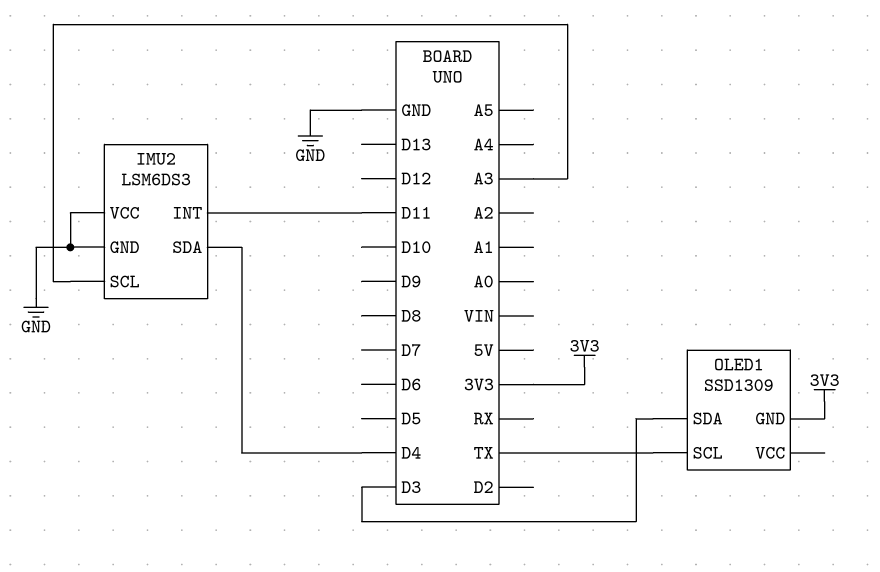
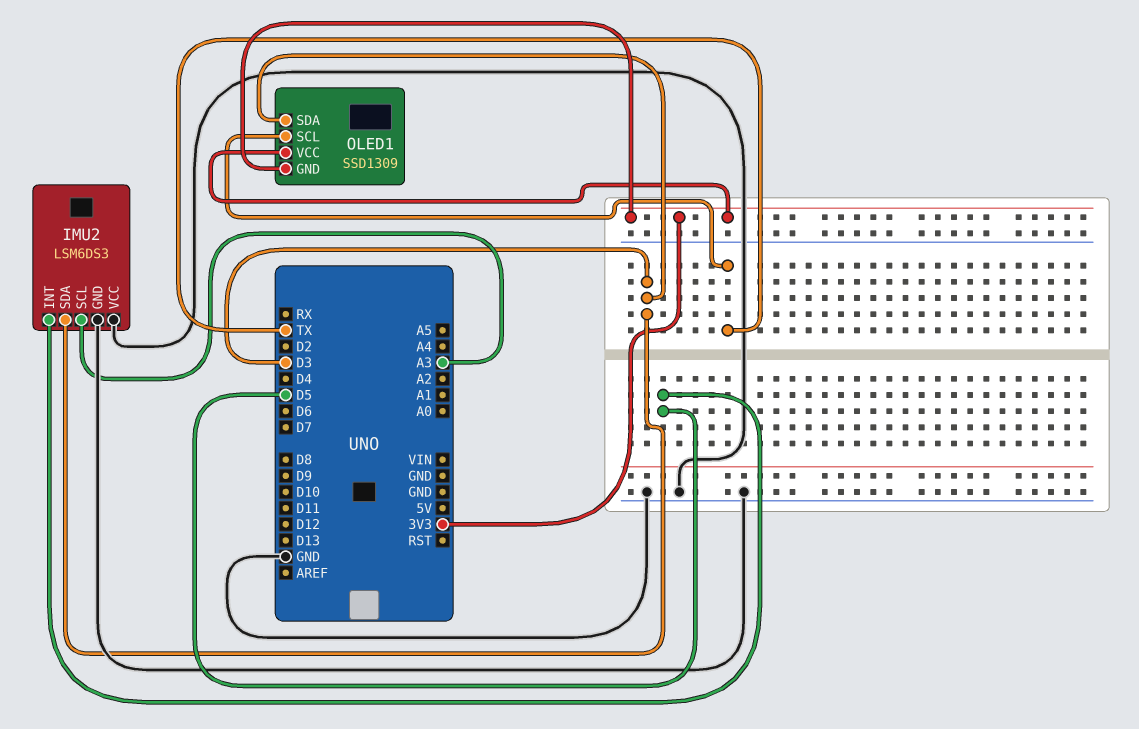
IMU2 pin INT: D11 -> D5
IMU2 pin SDA: D4 -> D3
OLED1 pin VCC: none -> 3V3

